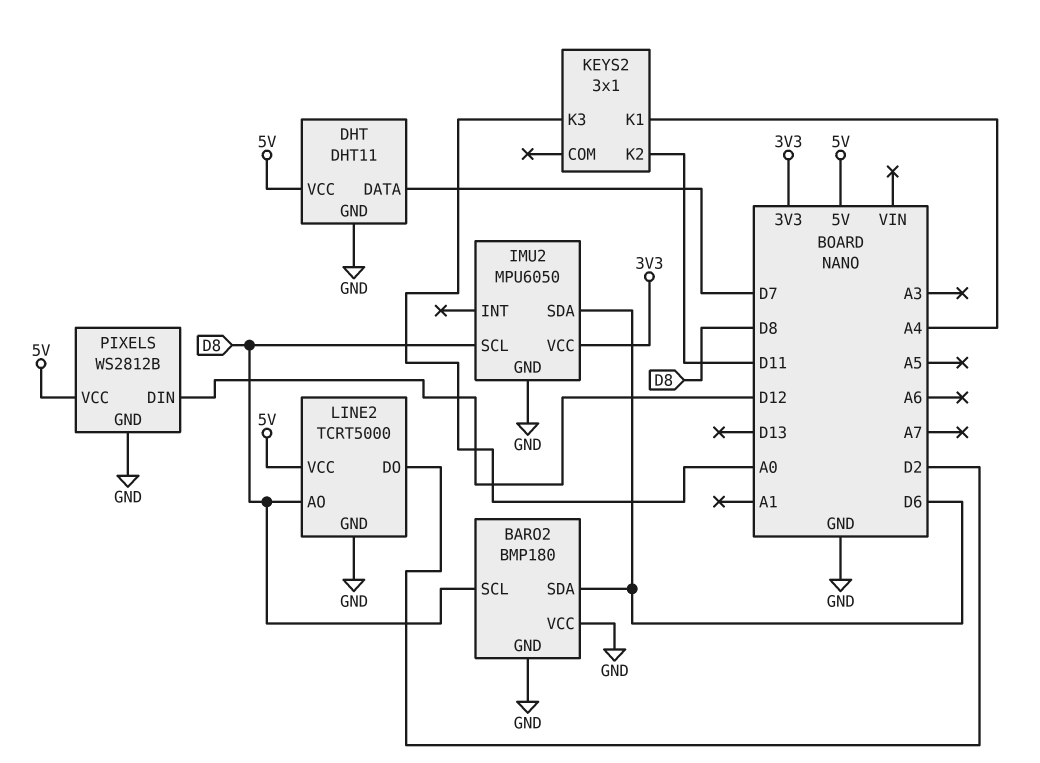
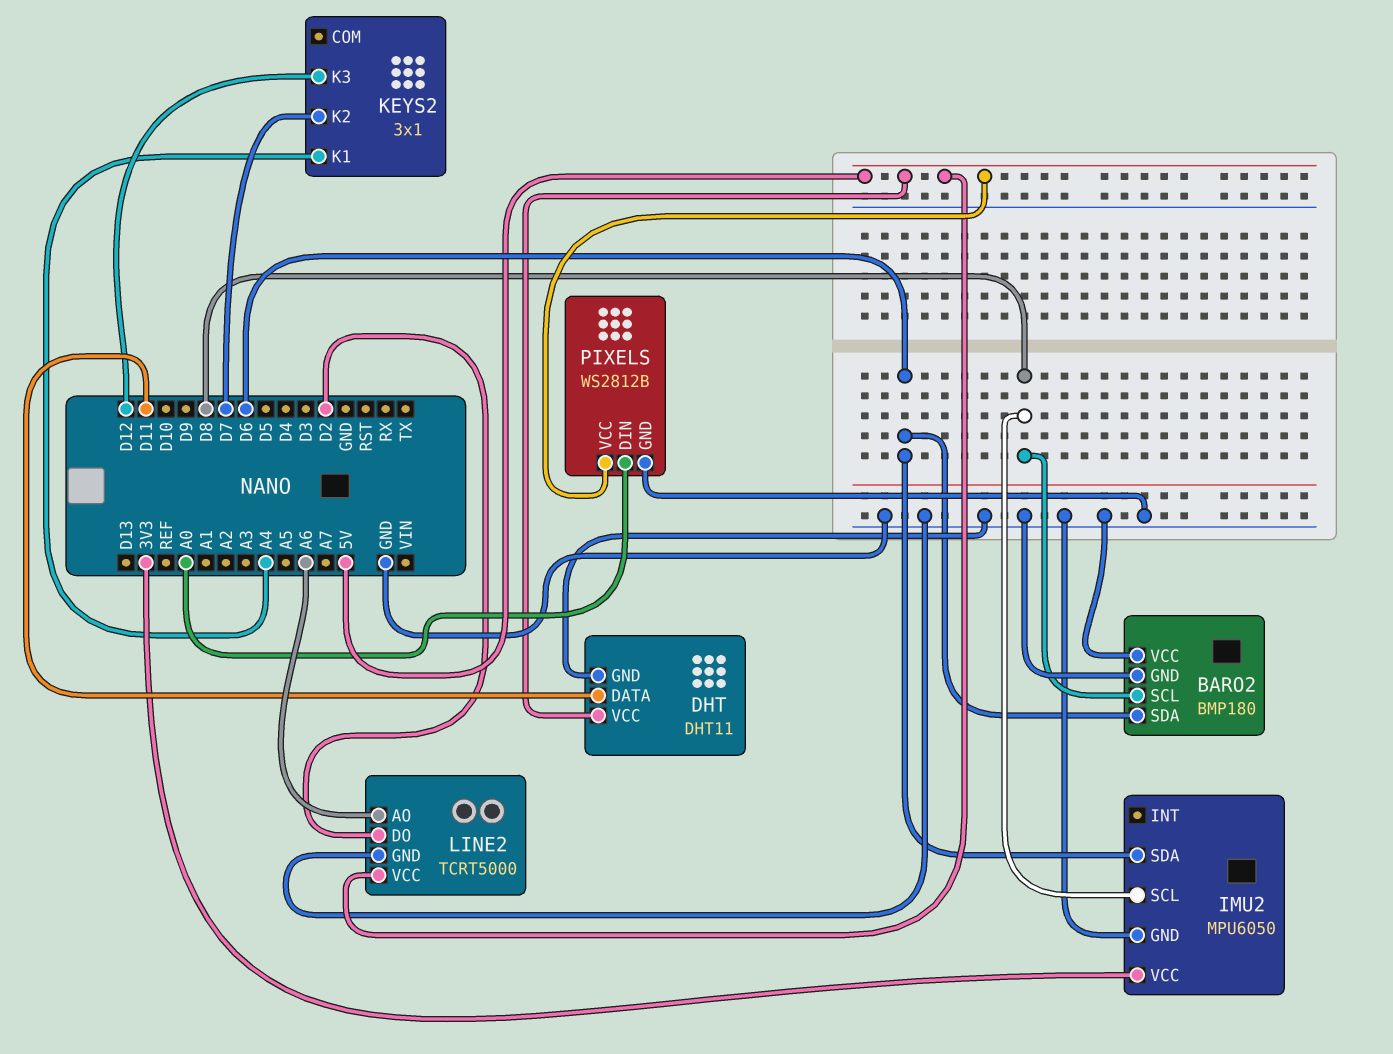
DHT pin DATA: D7 -> D11
KEYS2 pin K2: D11 -> D7
KEYS2 pin K3: A0 -> D12
LINE2 pin AO: D8 -> A6
PIXELS pin DIN: D12 -> A0

